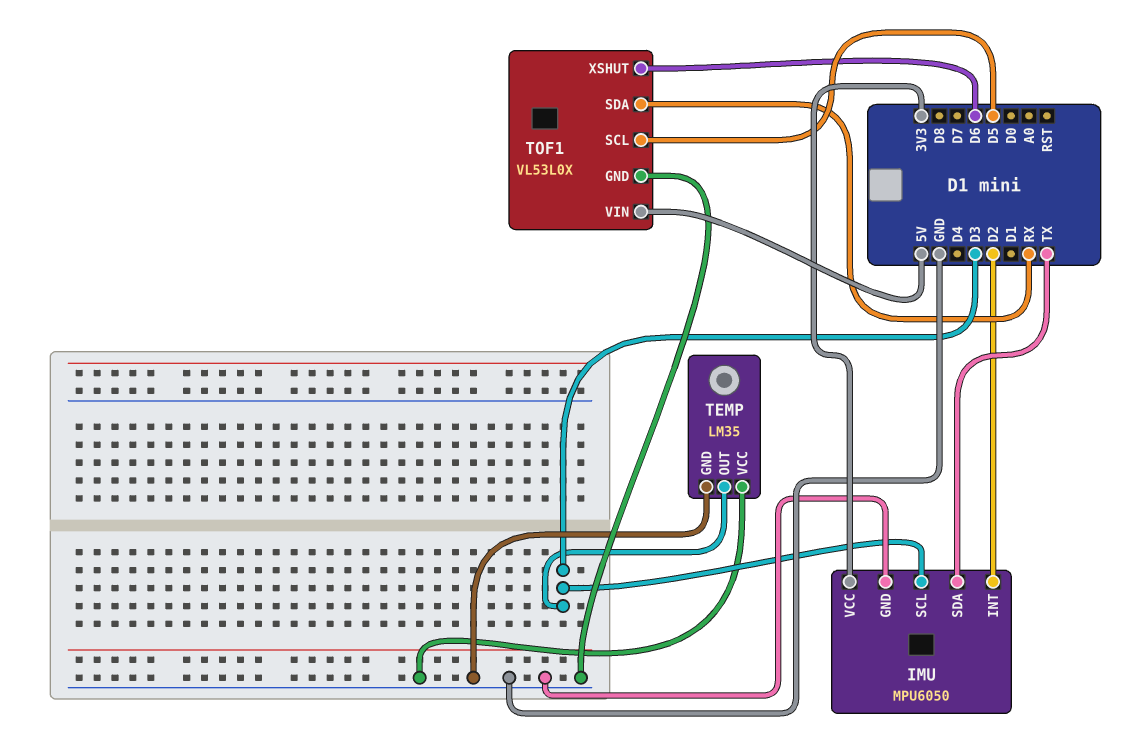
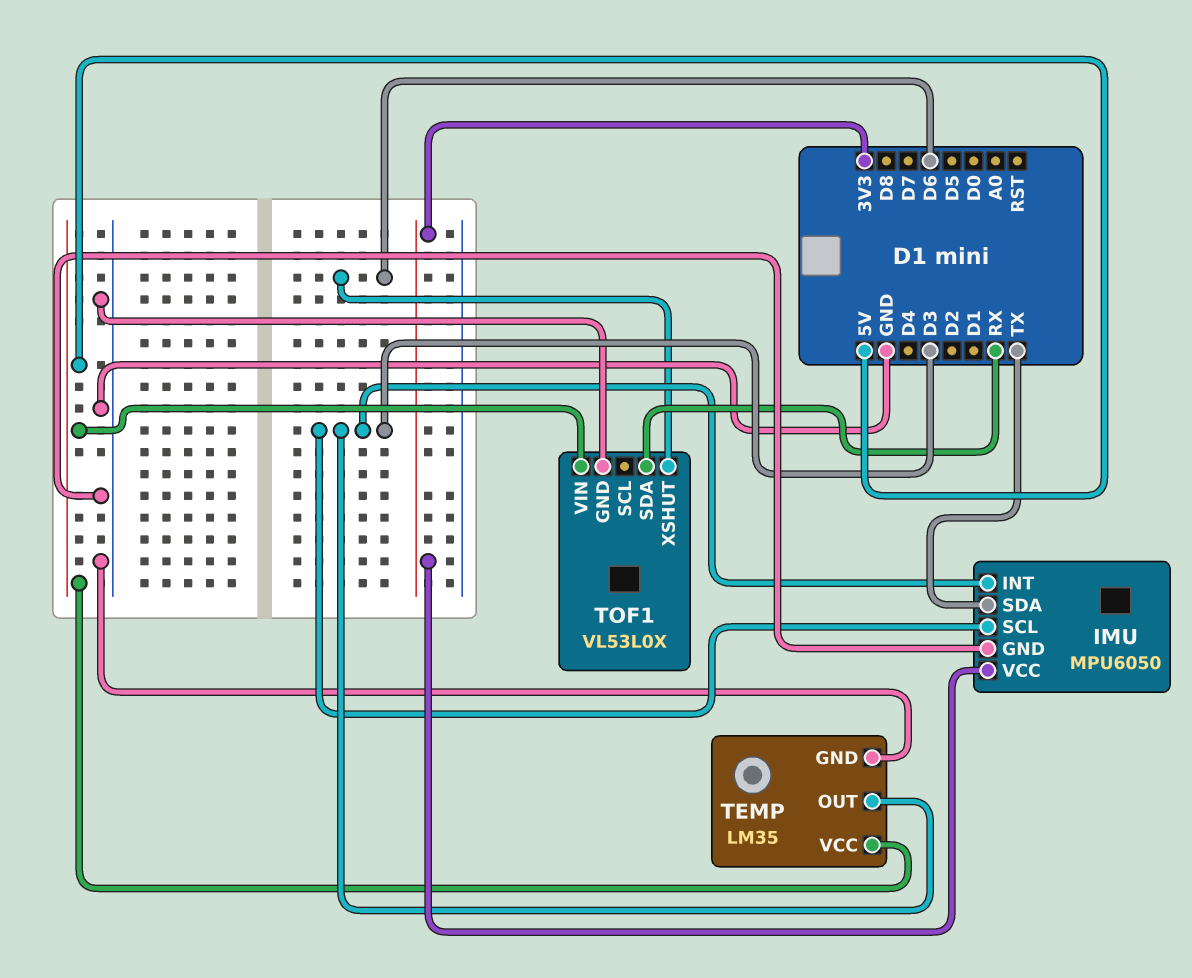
IMU pin INT: D2 -> D3
TEMP pin VCC: GND -> 5V
TOF1 pin SCL: D5 -> none

